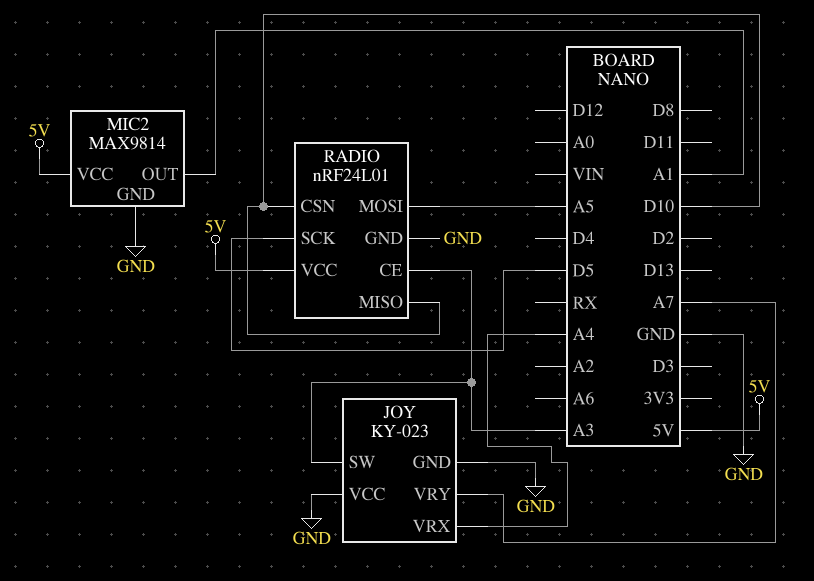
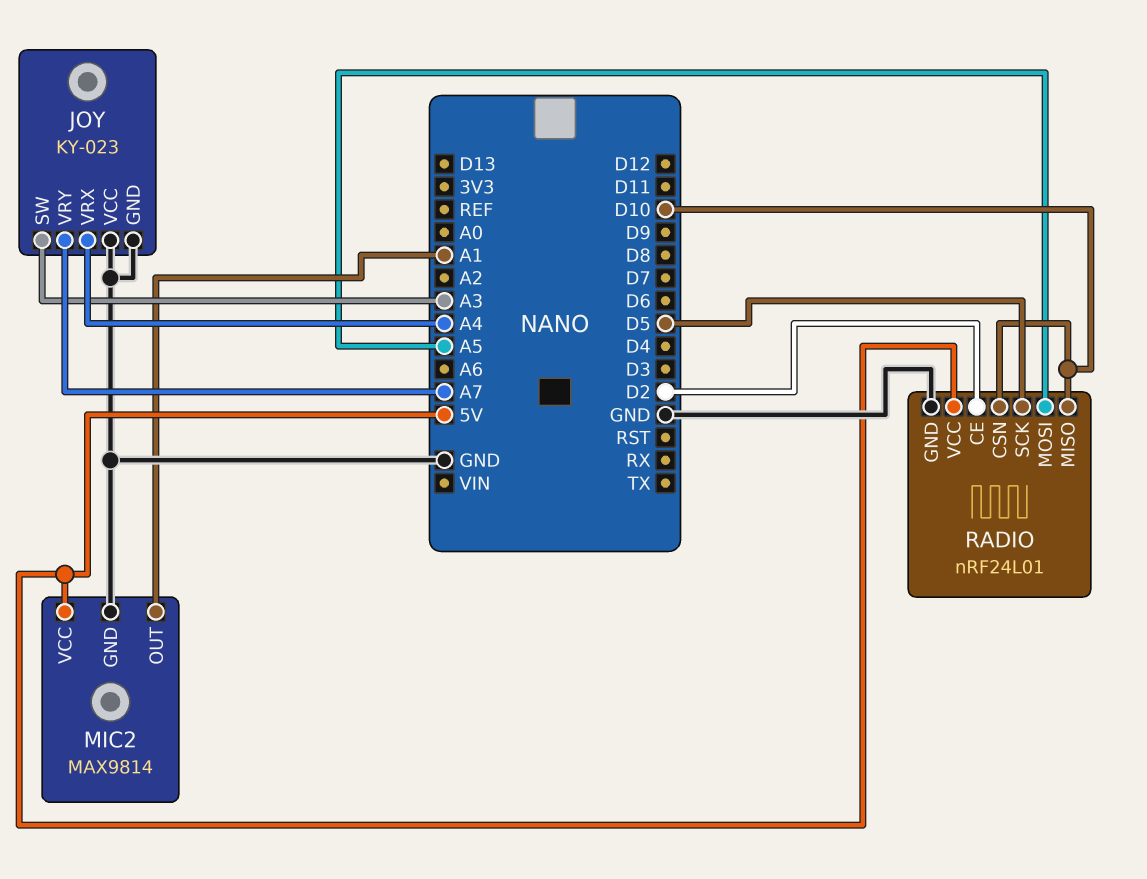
RADIO pin CE: A3 -> D2

